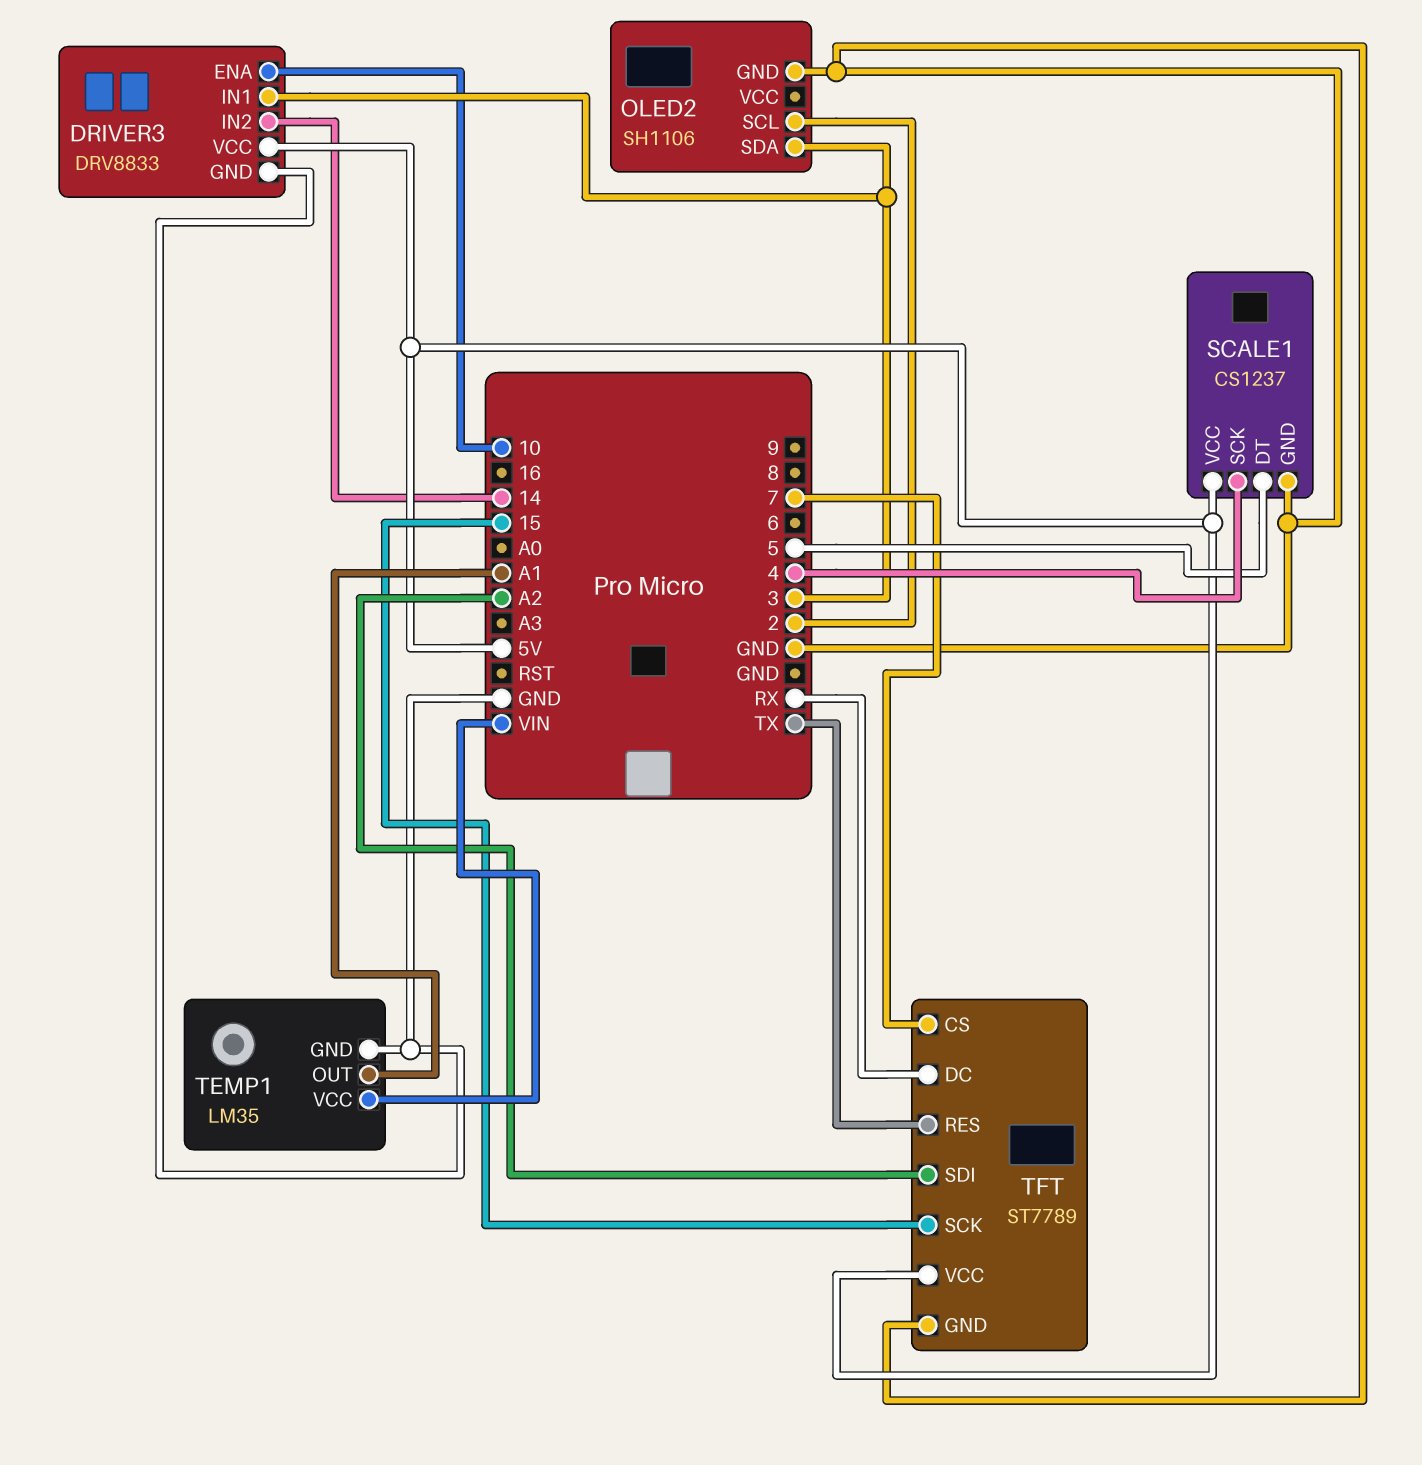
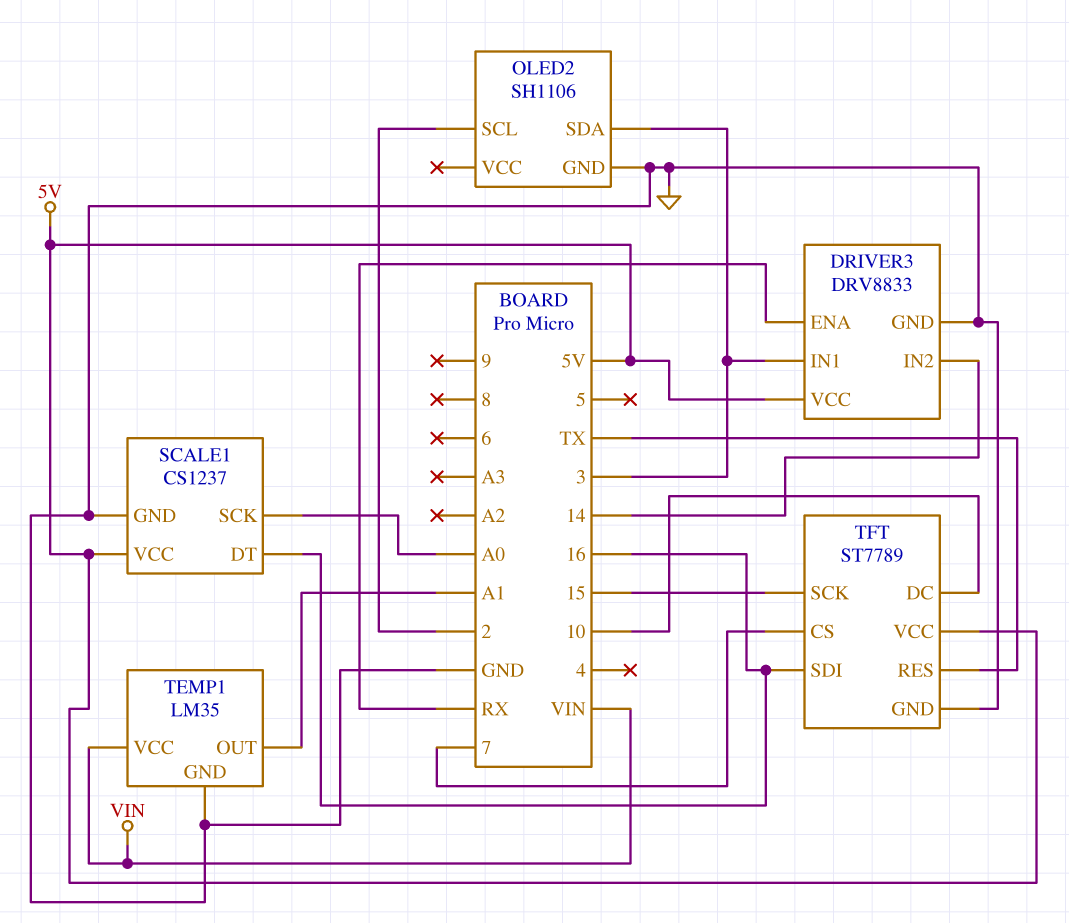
DRIVER3 pin ENA: 10 -> RX
SCALE1 pin DT: 5 -> 16
SCALE1 pin SCK: 4 -> A0
TFT pin DC: RX -> 10
TFT pin SDI: A2 -> 16

